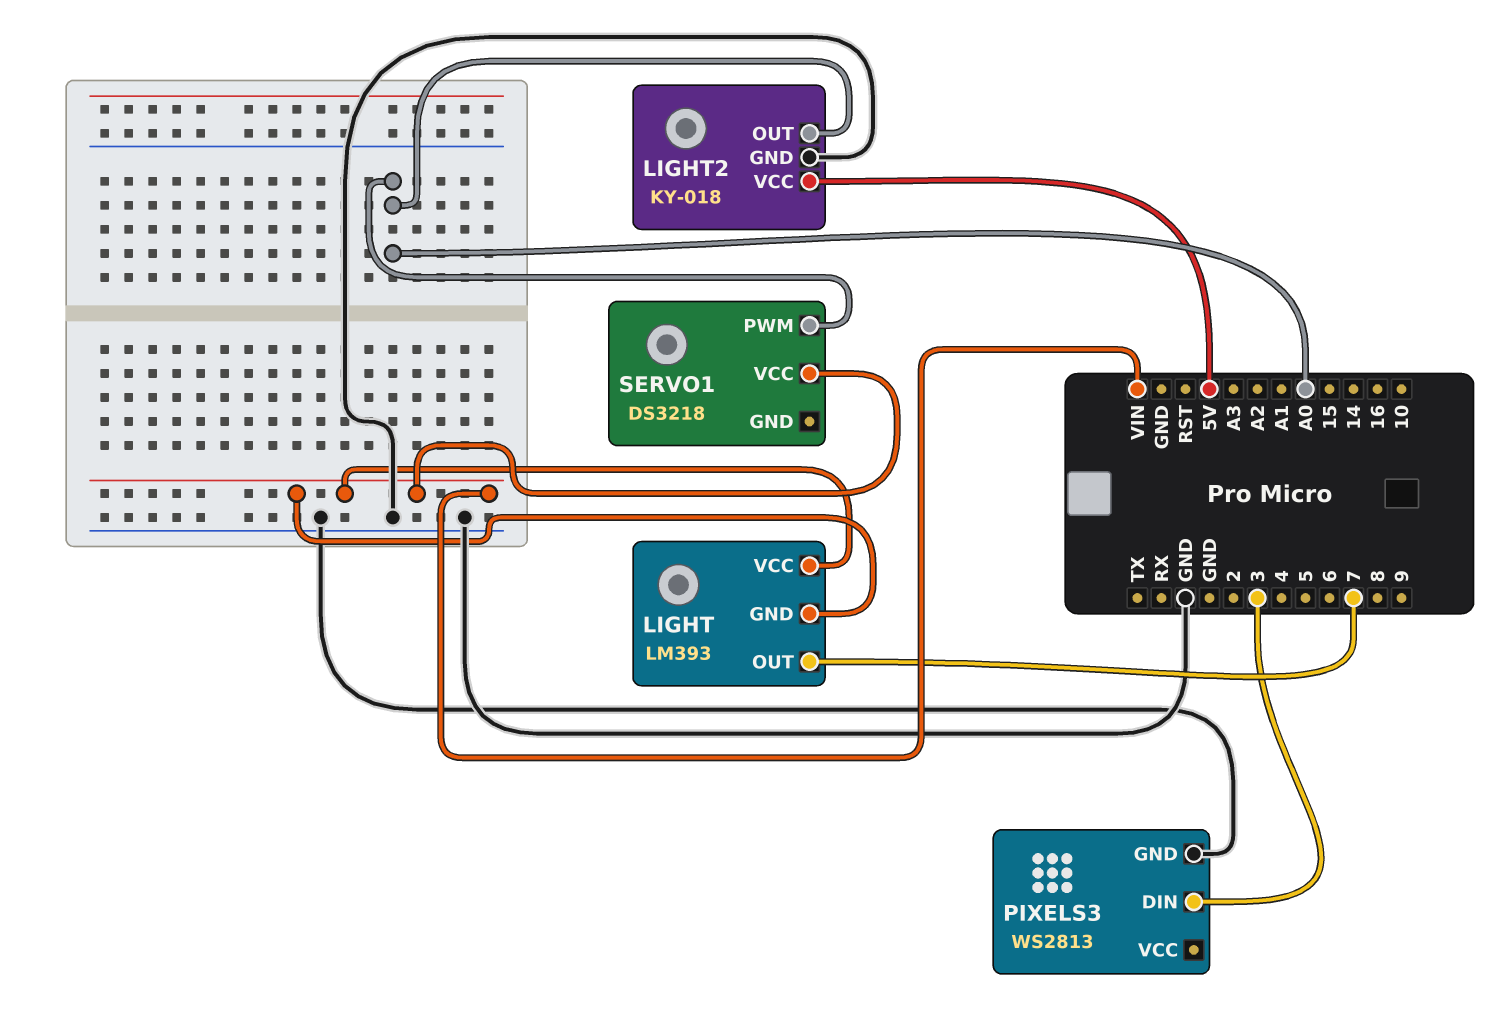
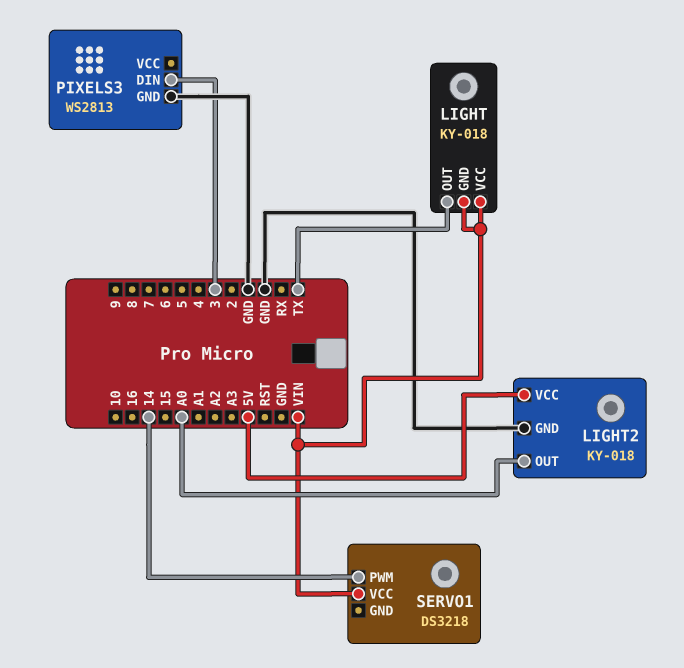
LIGHT: LM393 -> KY-018
LIGHT pin OUT: 7 -> TX
SERVO1 pin PWM: A0 -> 14

